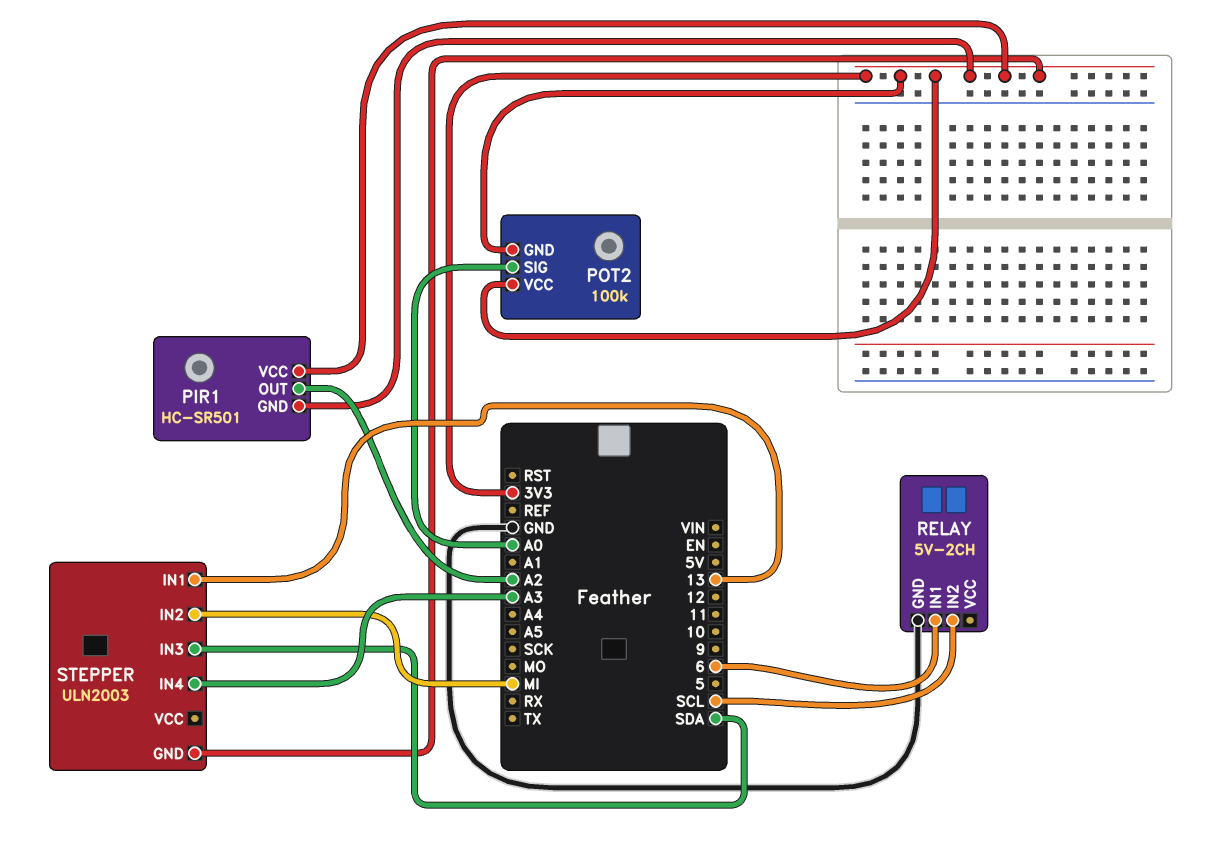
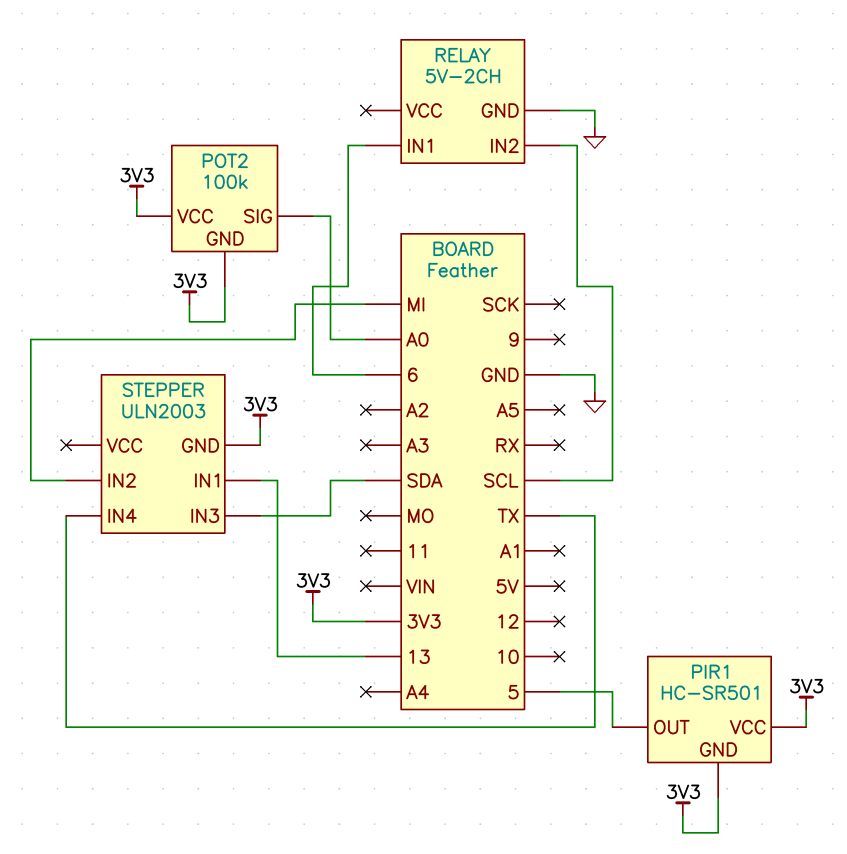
PIR1 pin OUT: A2 -> 5
STEPPER pin IN4: A3 -> TX

